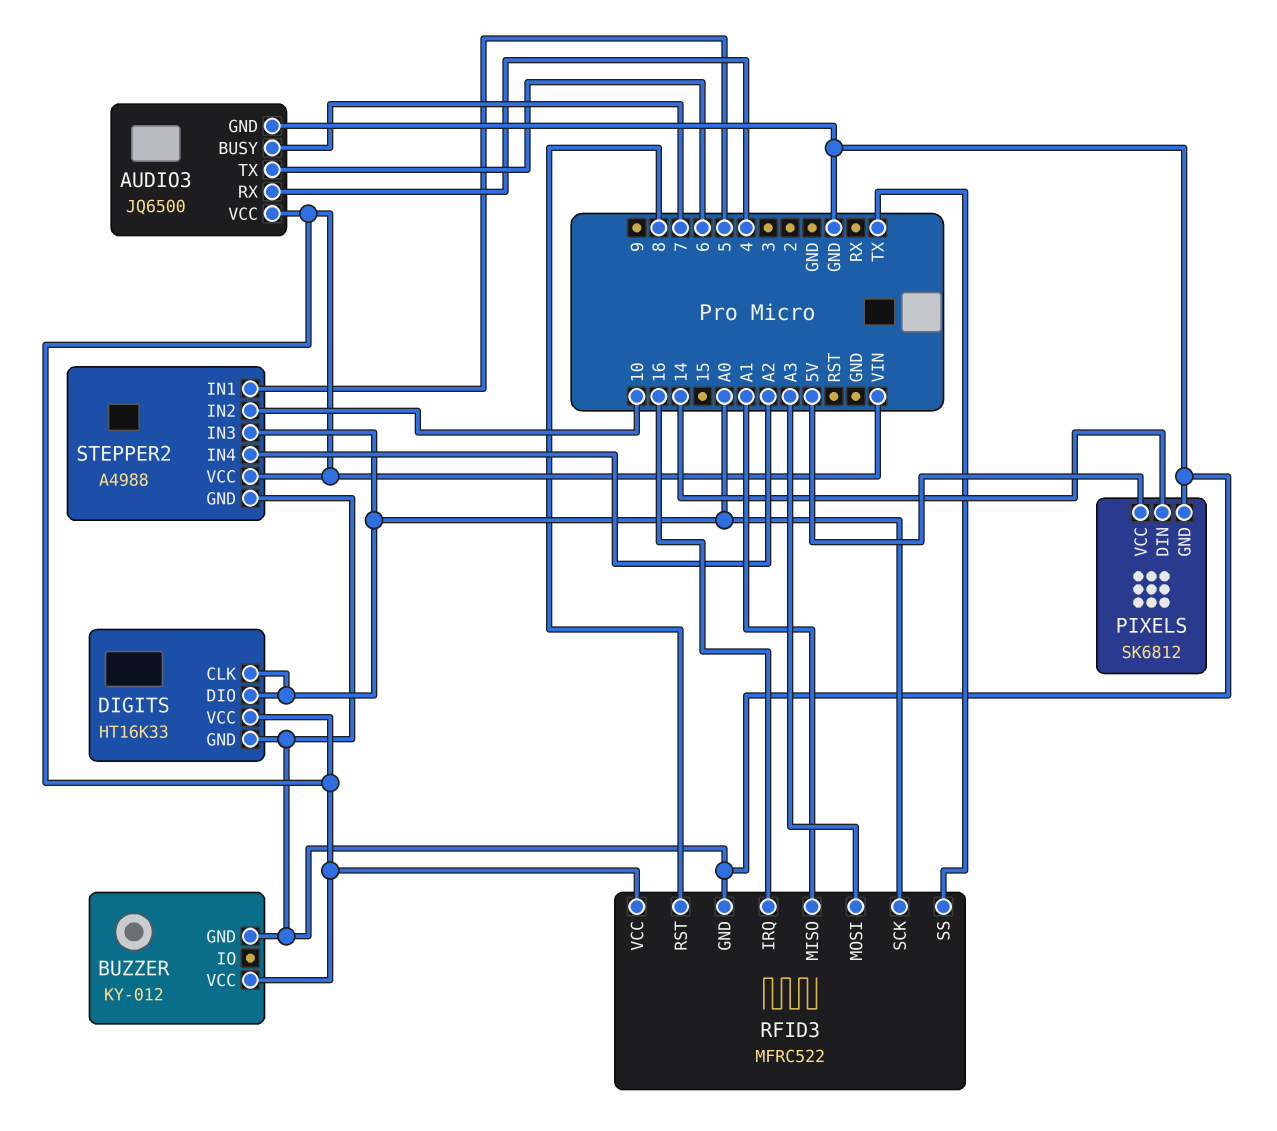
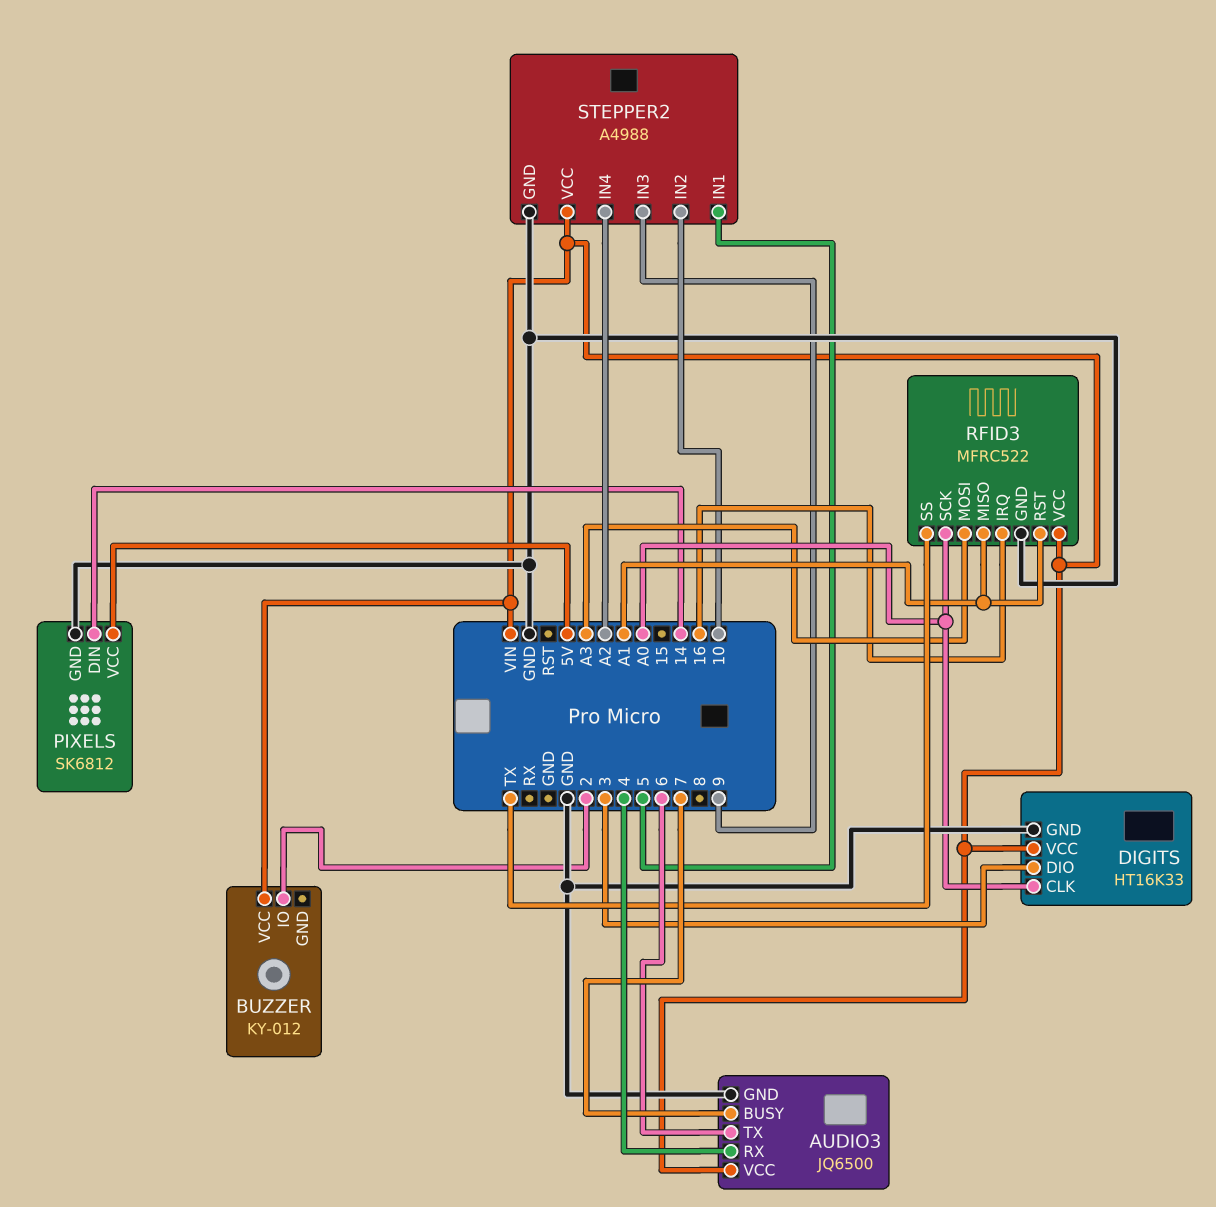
BUZZER pin GND: GND -> none
BUZZER pin IO: none -> 2
DIGITS pin DIO: A0 -> 3
RFID3 pin RST: 8 -> A1
STEPPER2 pin IN3: A0 -> 9

